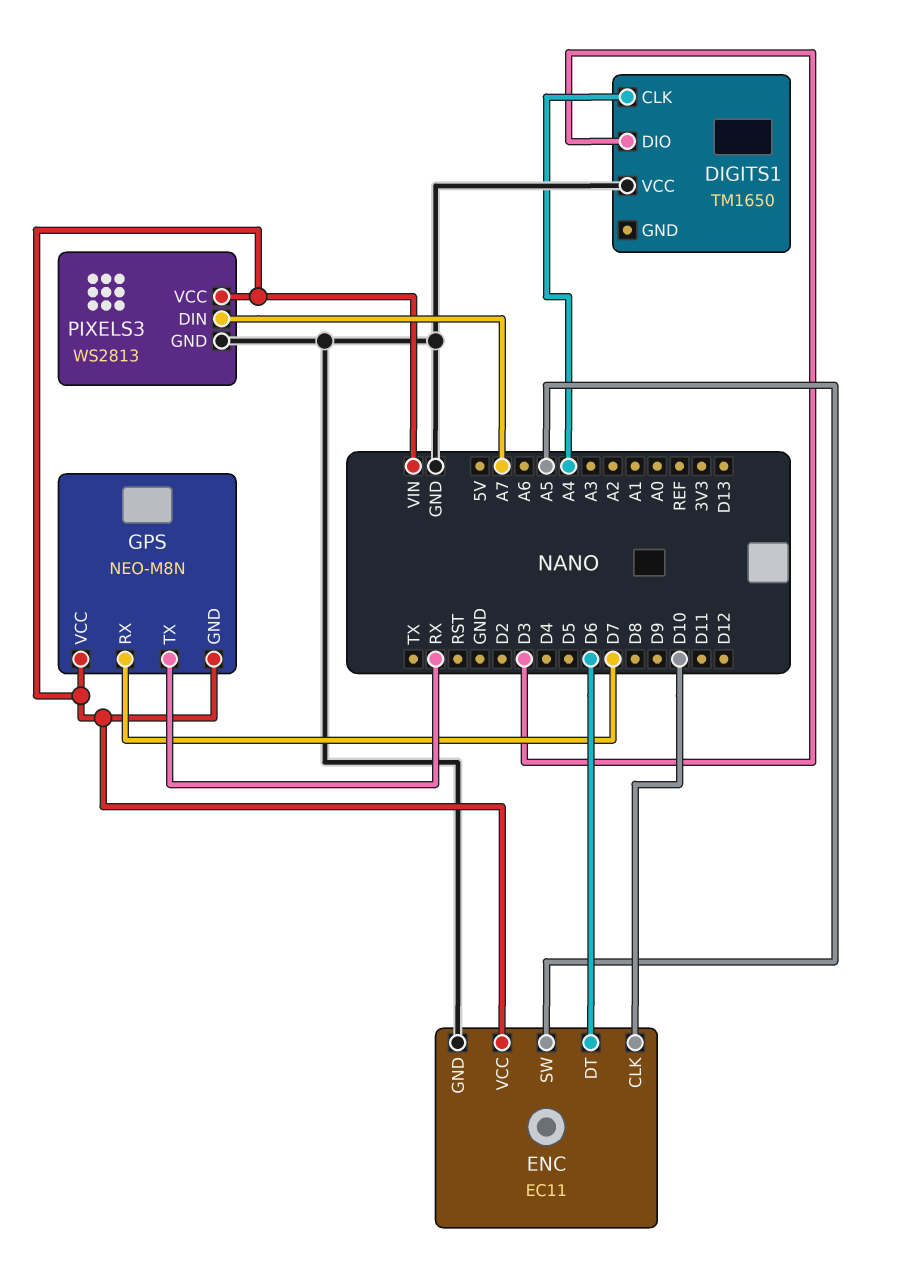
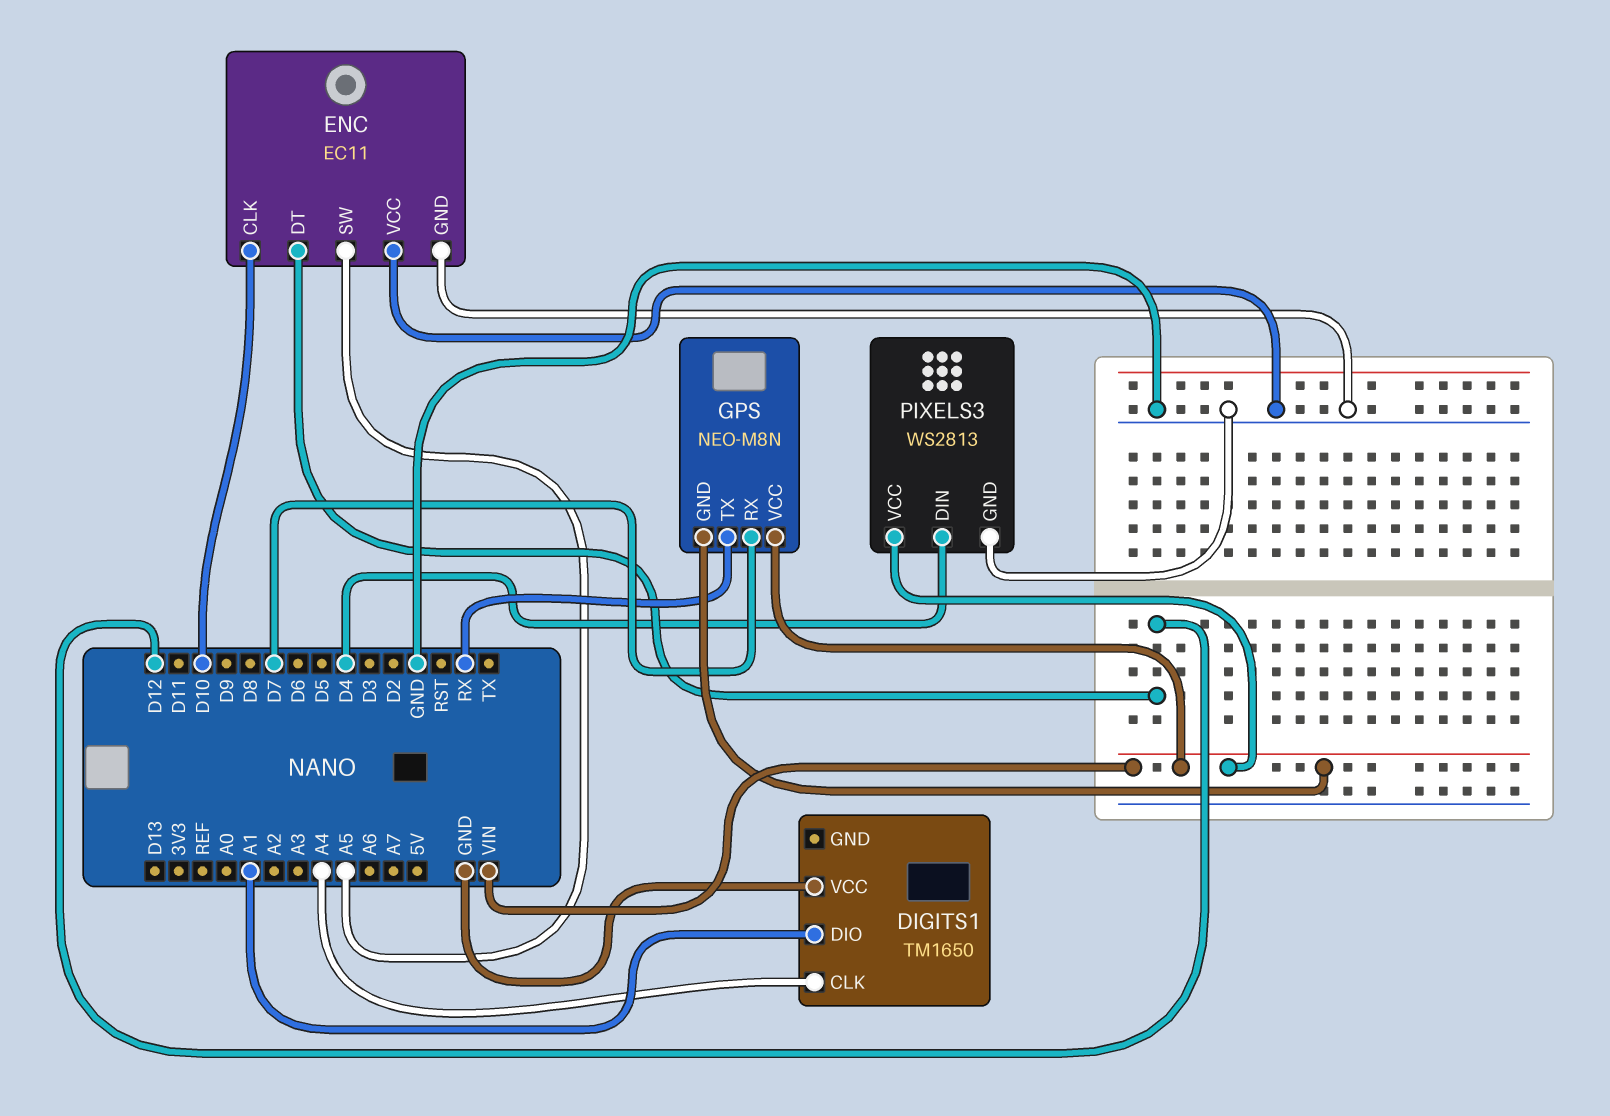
DIGITS1 pin DIO: D3 -> A1
ENC pin DT: D6 -> D12
ENC pin VCC: VIN -> GND
PIXELS3 pin DIN: A7 -> D4

